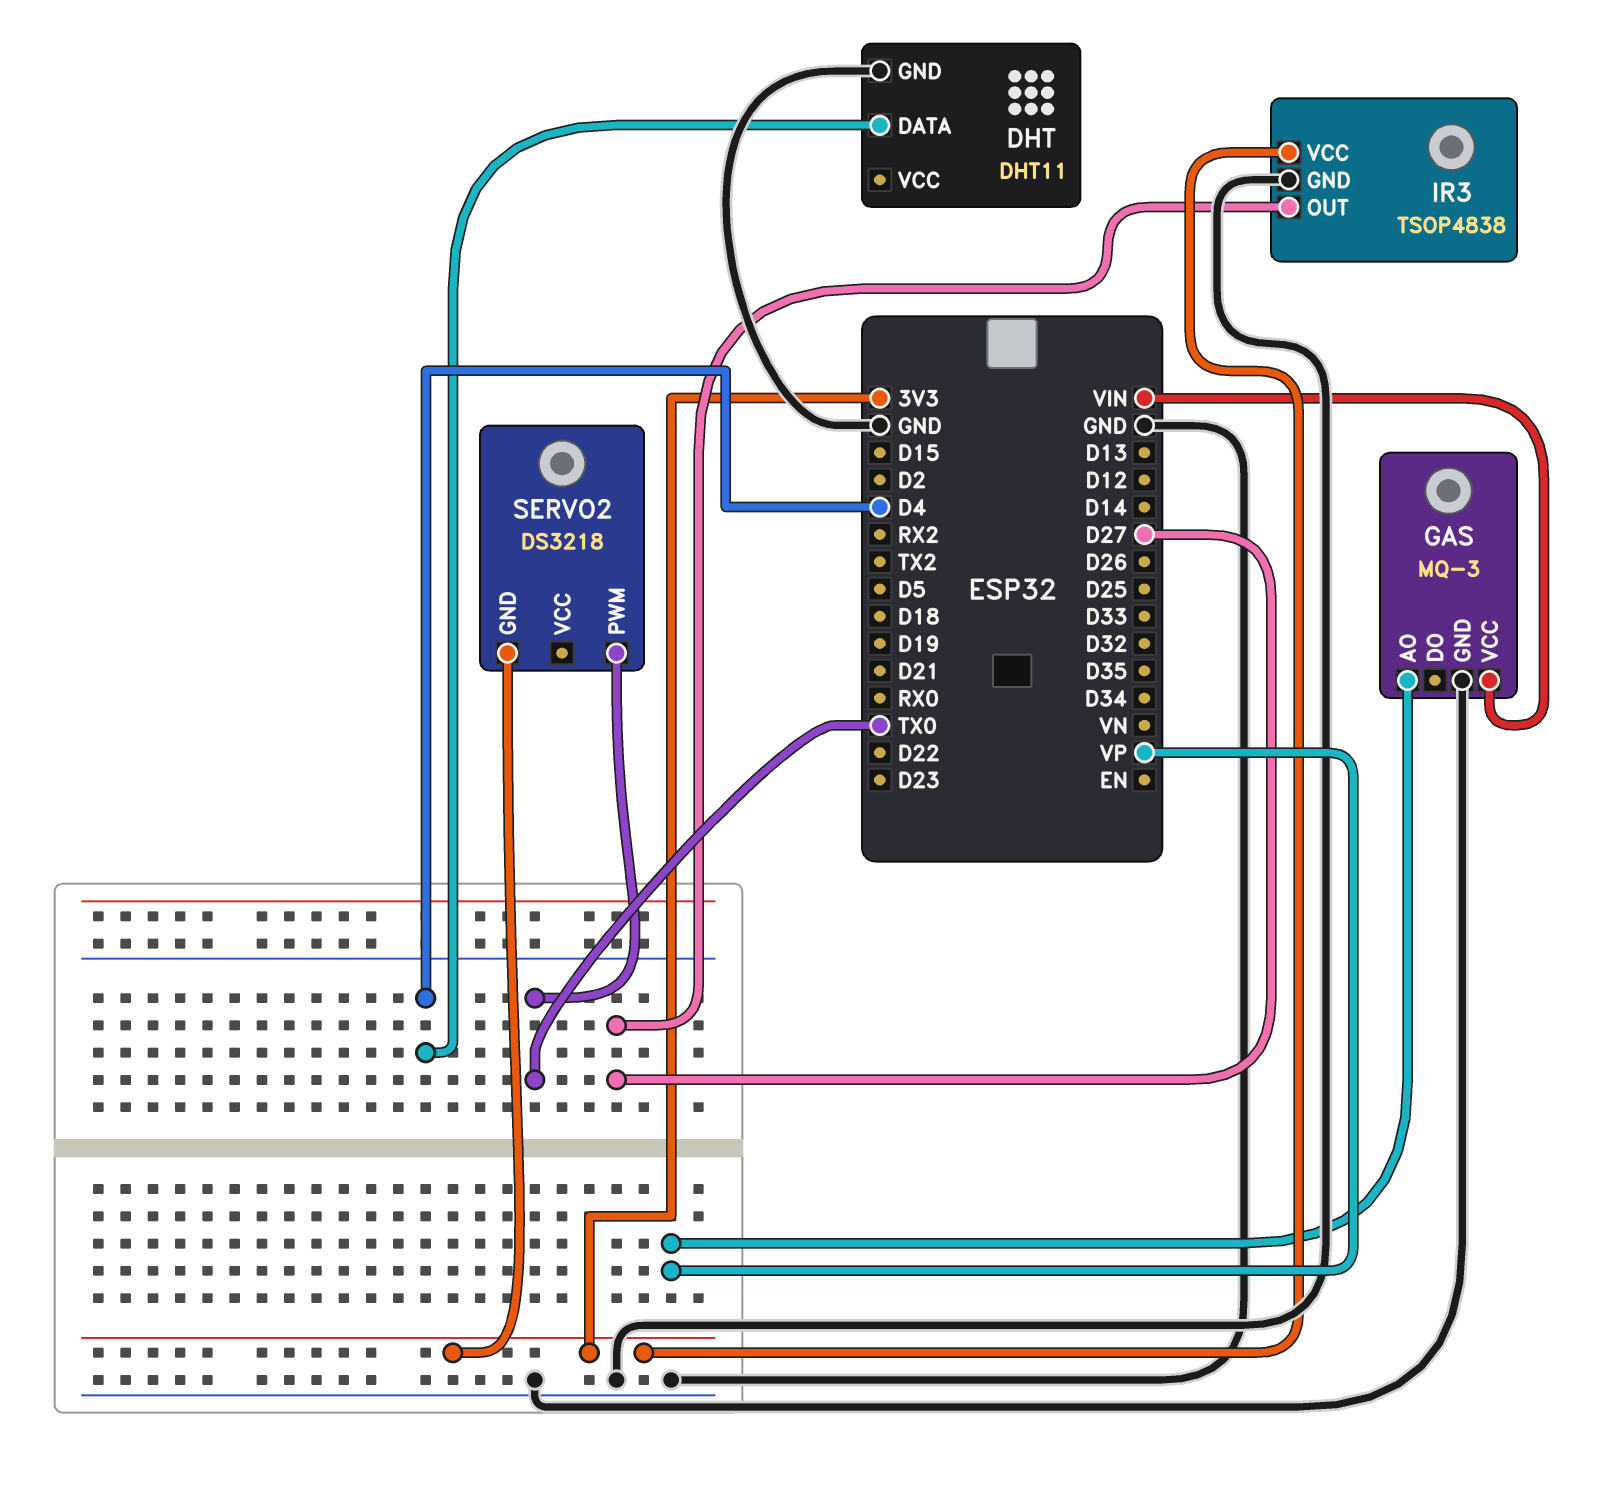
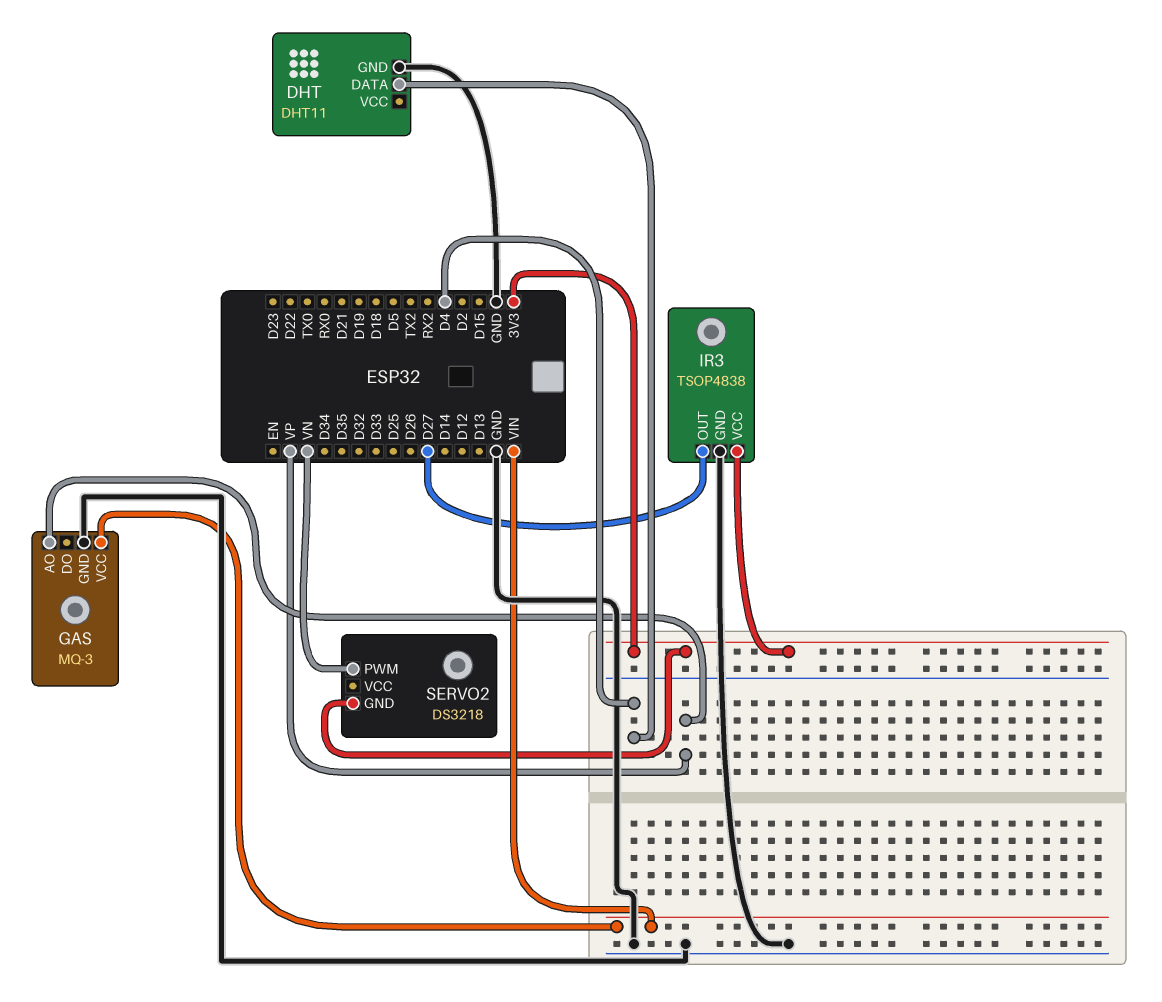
SERVO2 pin PWM: TX0 -> VN

